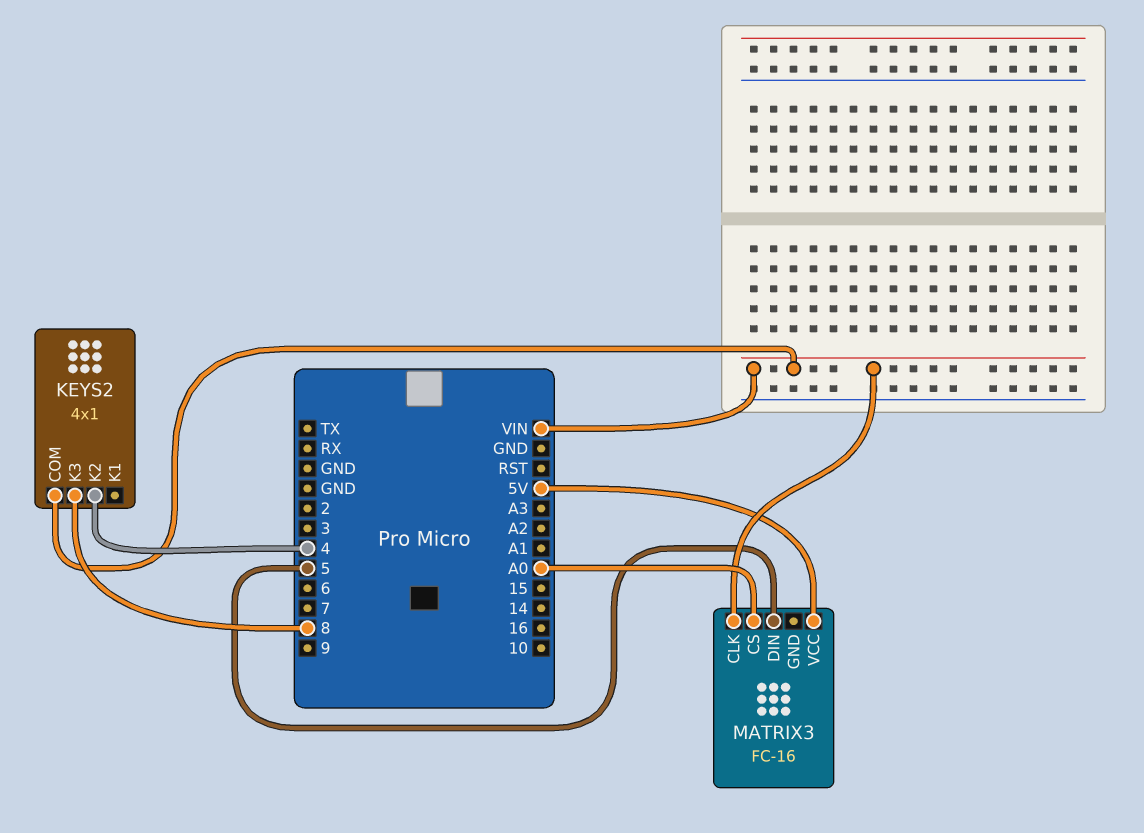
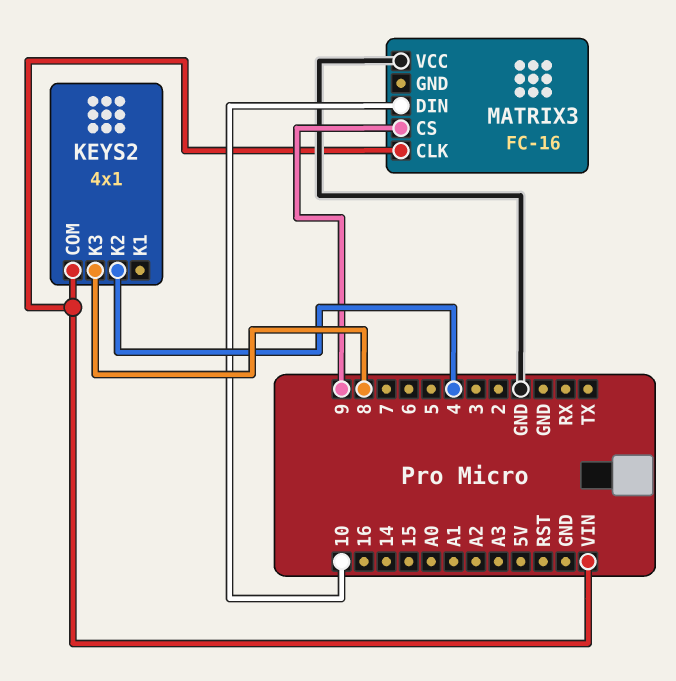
MATRIX3 pin CS: A0 -> 9
MATRIX3 pin DIN: 5 -> 10
MATRIX3 pin VCC: 5V -> GND

